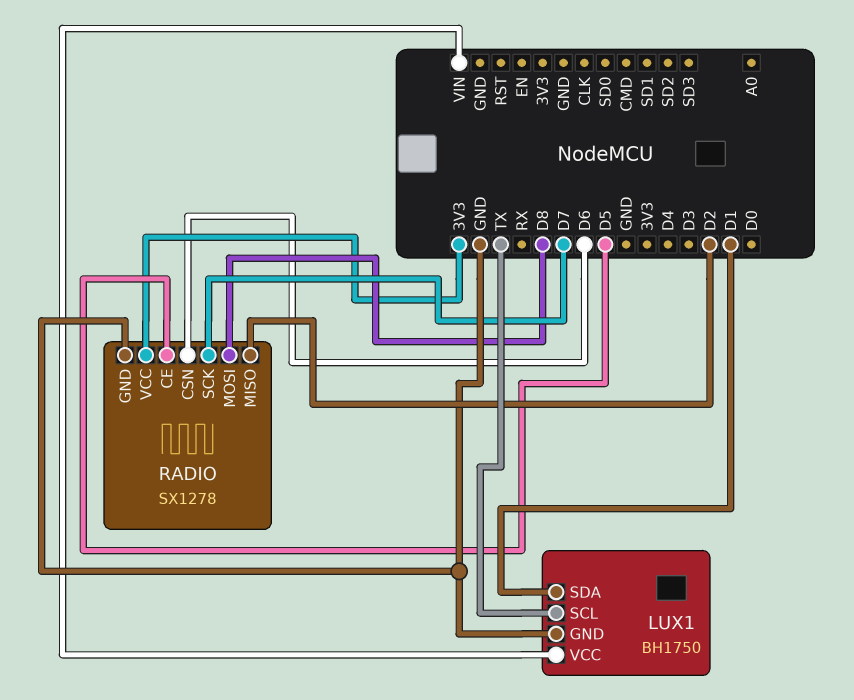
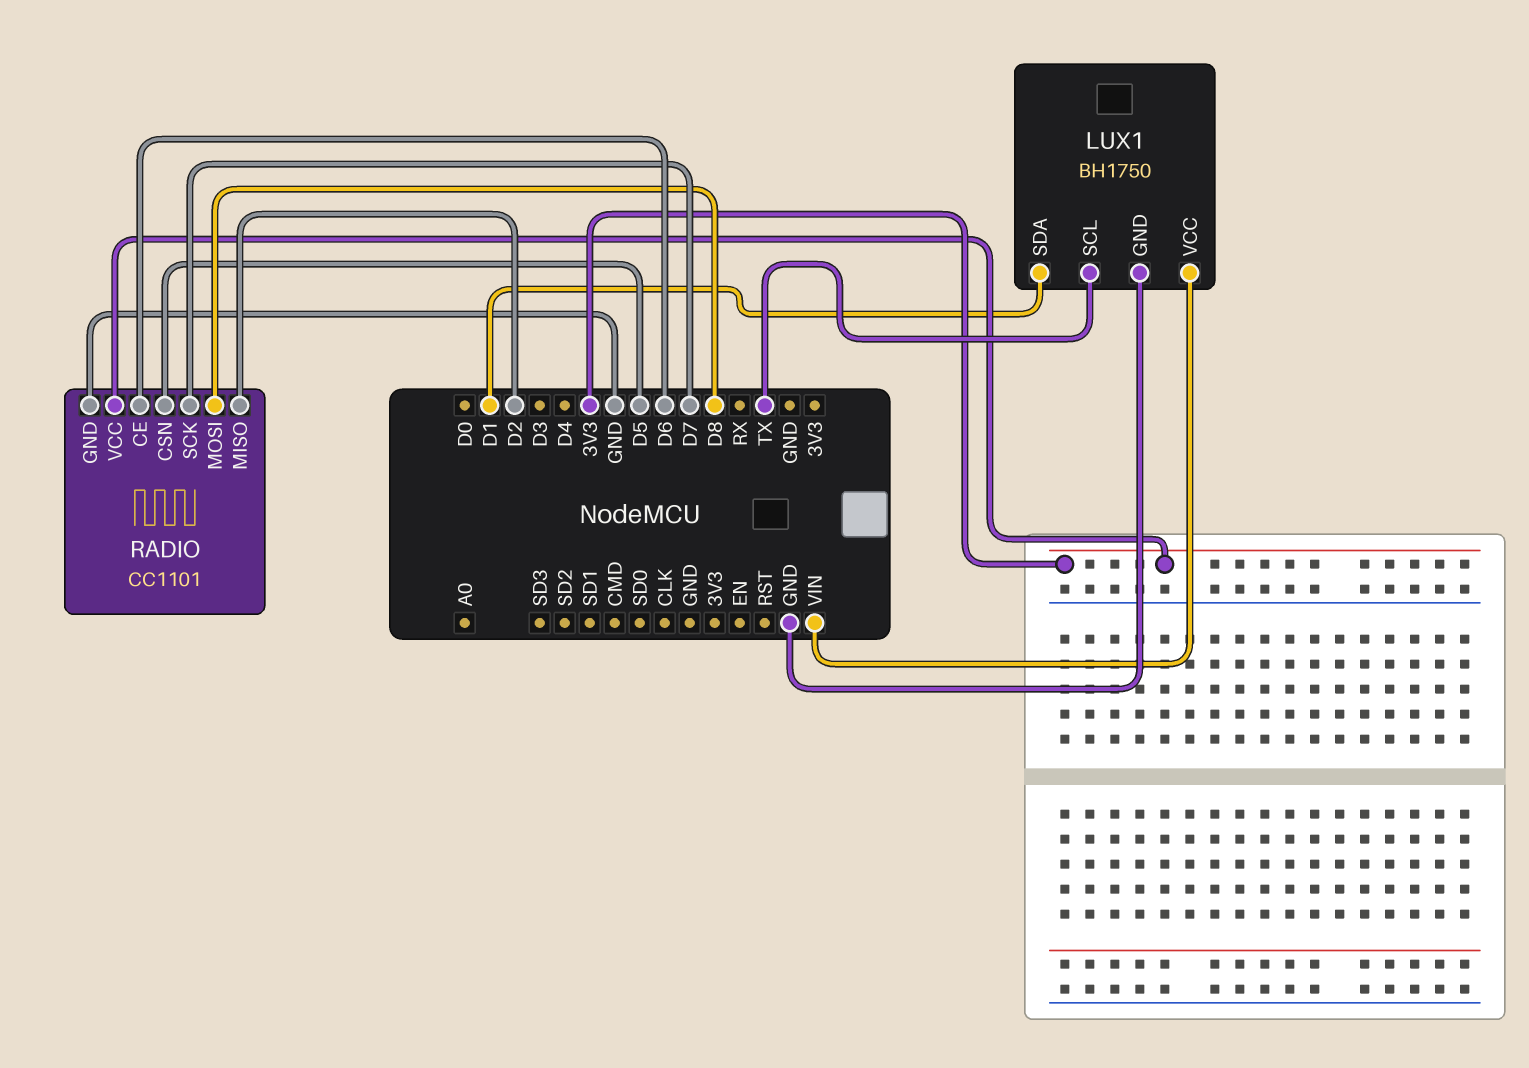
RADIO: SX1278 -> CC1101
RADIO pin CE: D5 -> D6
RADIO pin CSN: D6 -> D5

